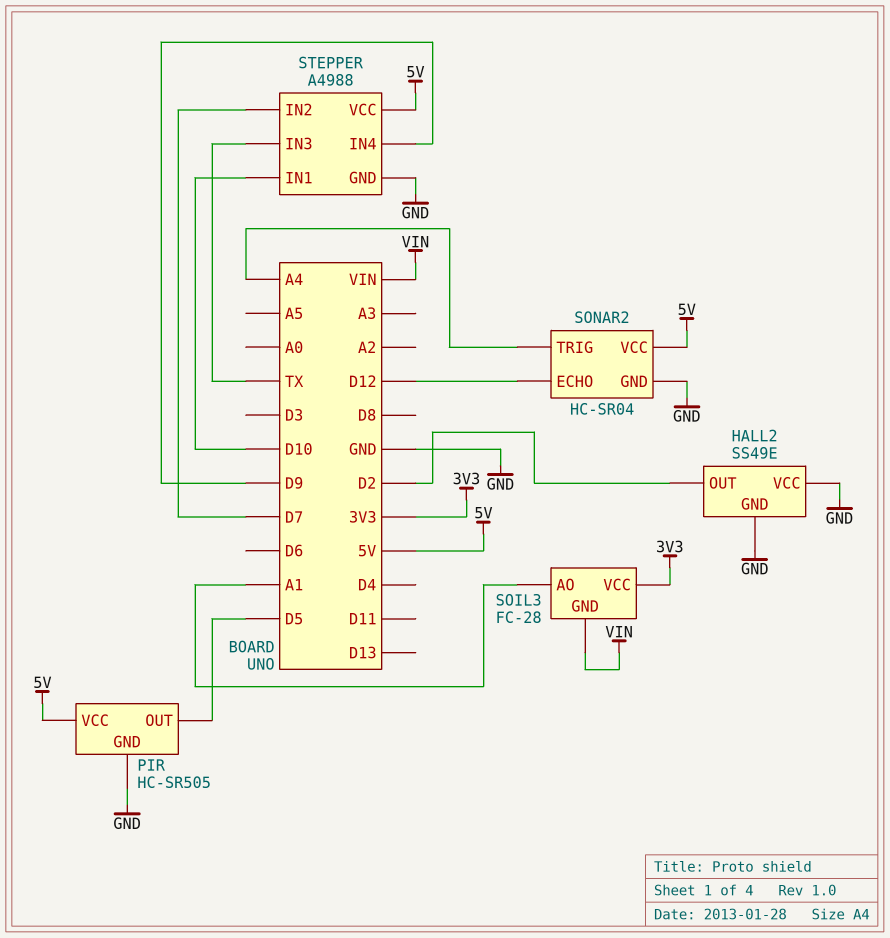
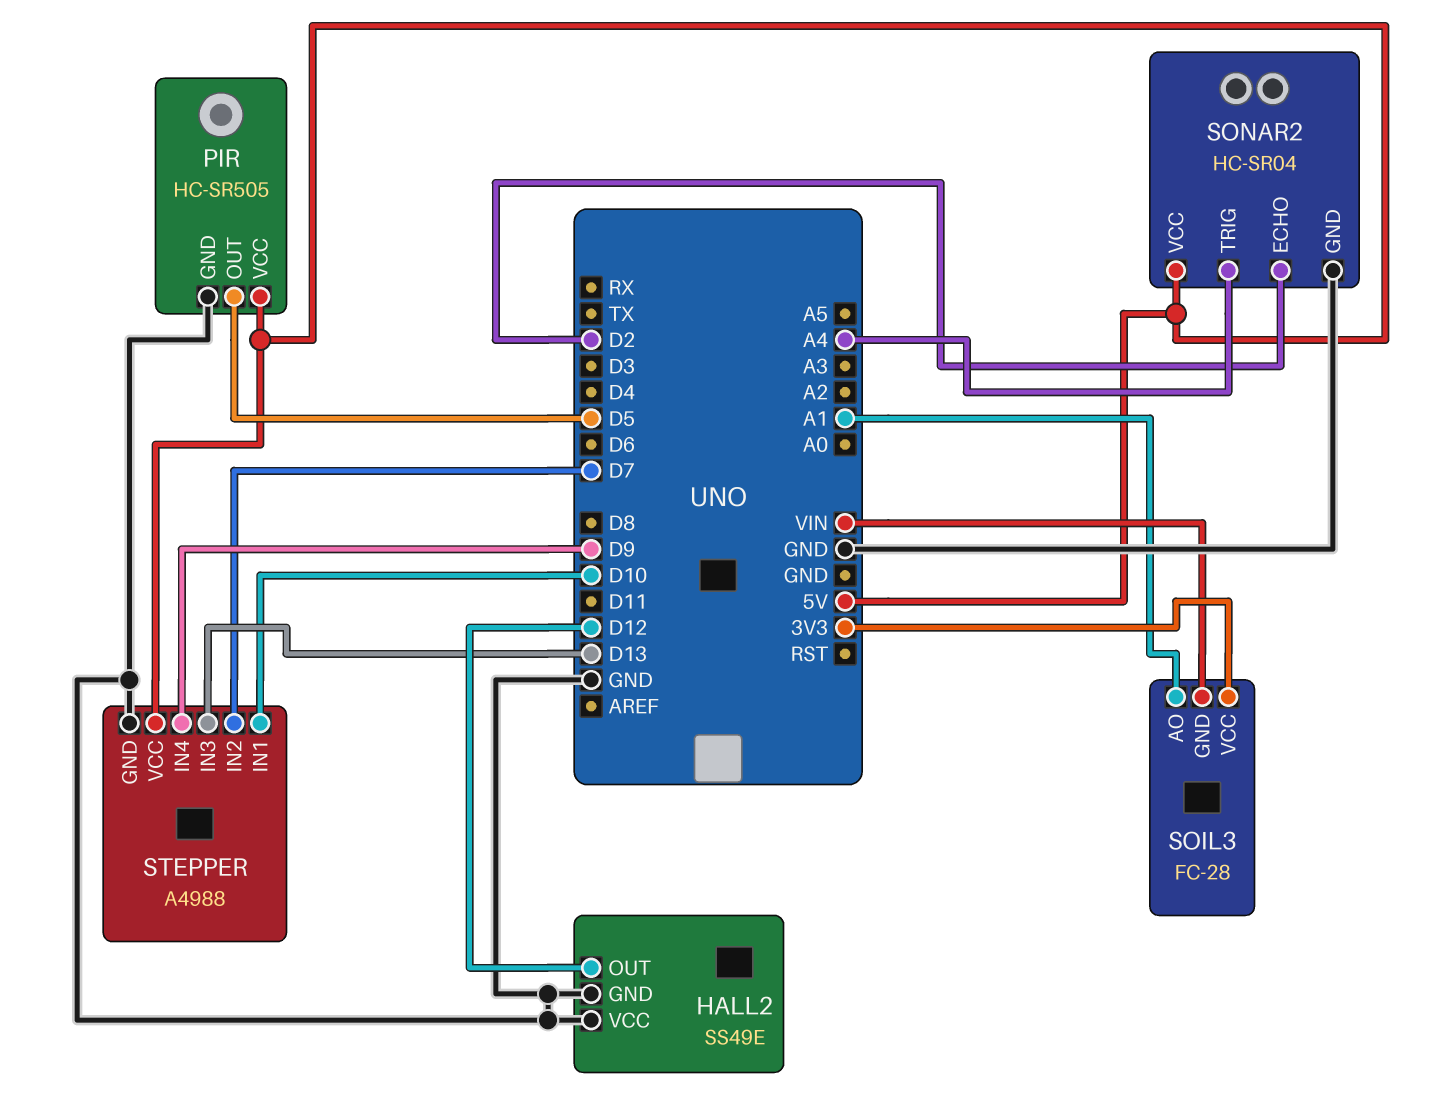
HALL2 pin OUT: D2 -> D12
SONAR2 pin ECHO: D12 -> D2
STEPPER pin IN3: TX -> D13

